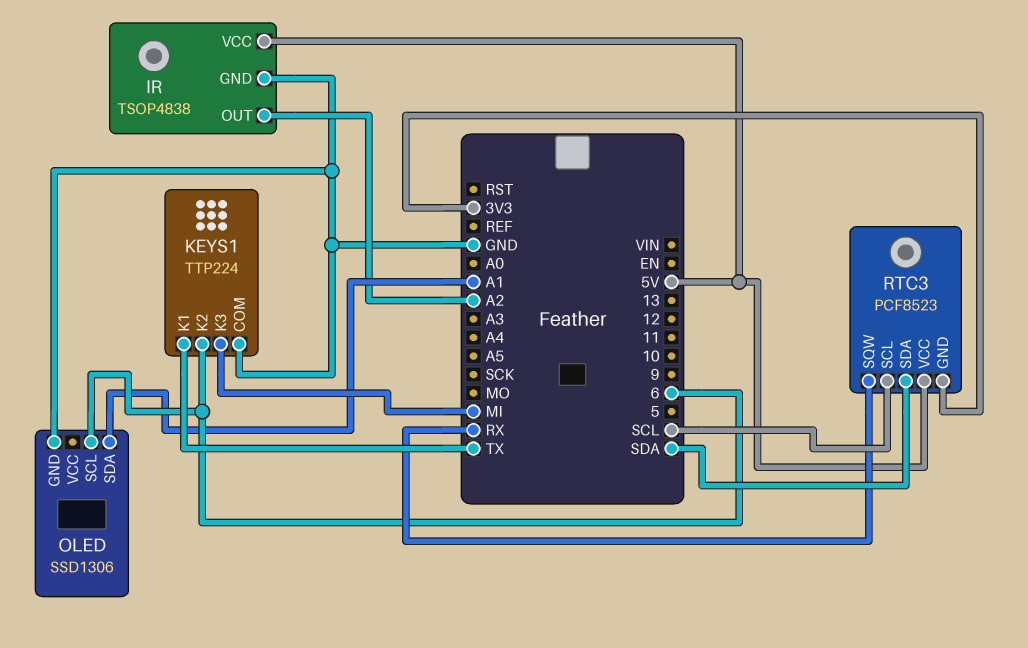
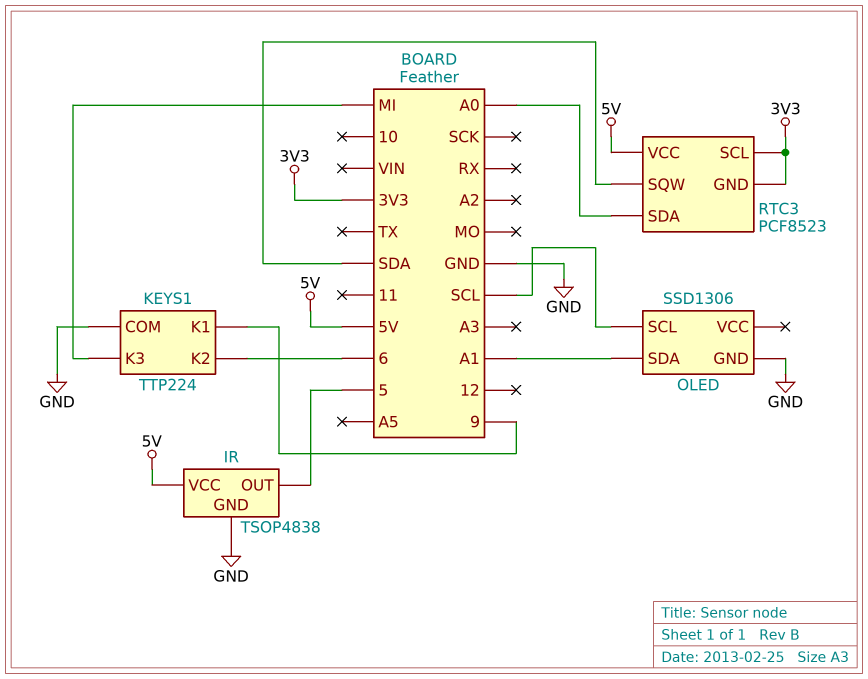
IR pin OUT: A2 -> 5
KEYS1 pin K1: TX -> 9
OLED pin SCL: 6 -> SCL
RTC3 pin SCL: SCL -> 3V3
RTC3 pin SDA: SDA -> A0
RTC3 pin SQW: RX -> SDA

